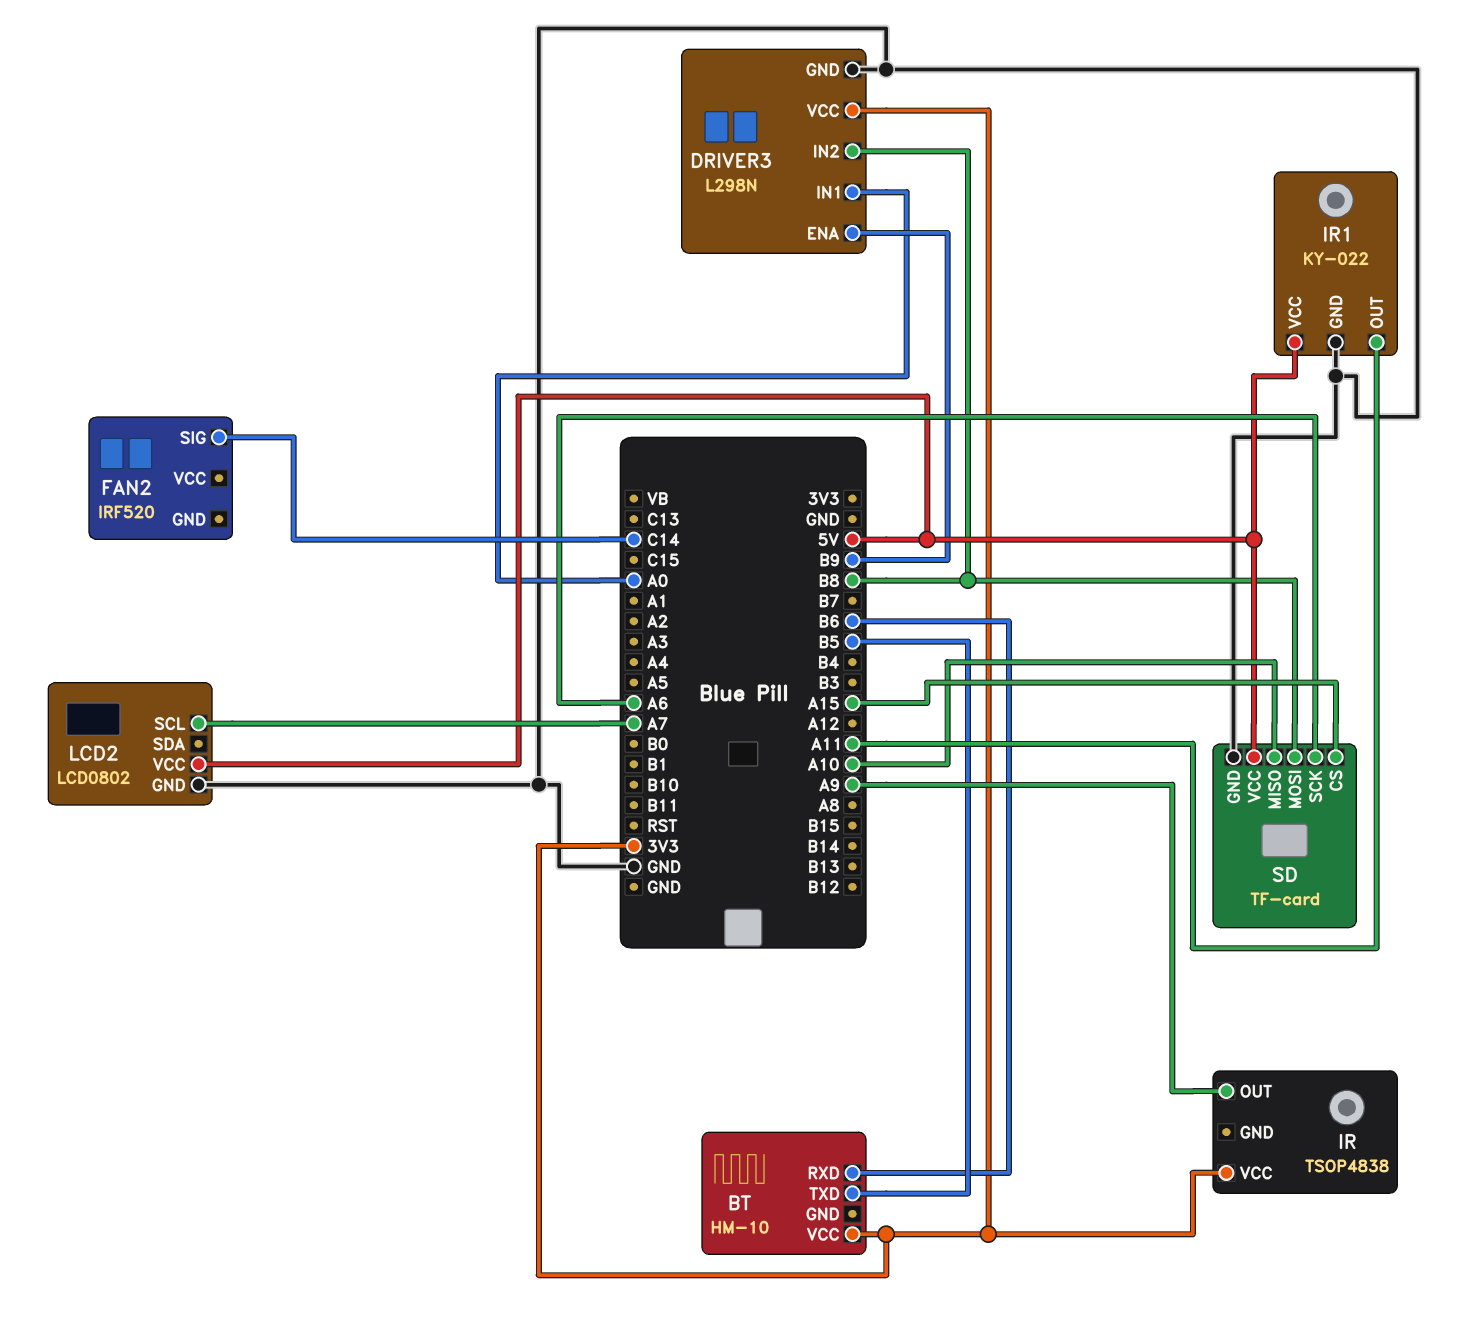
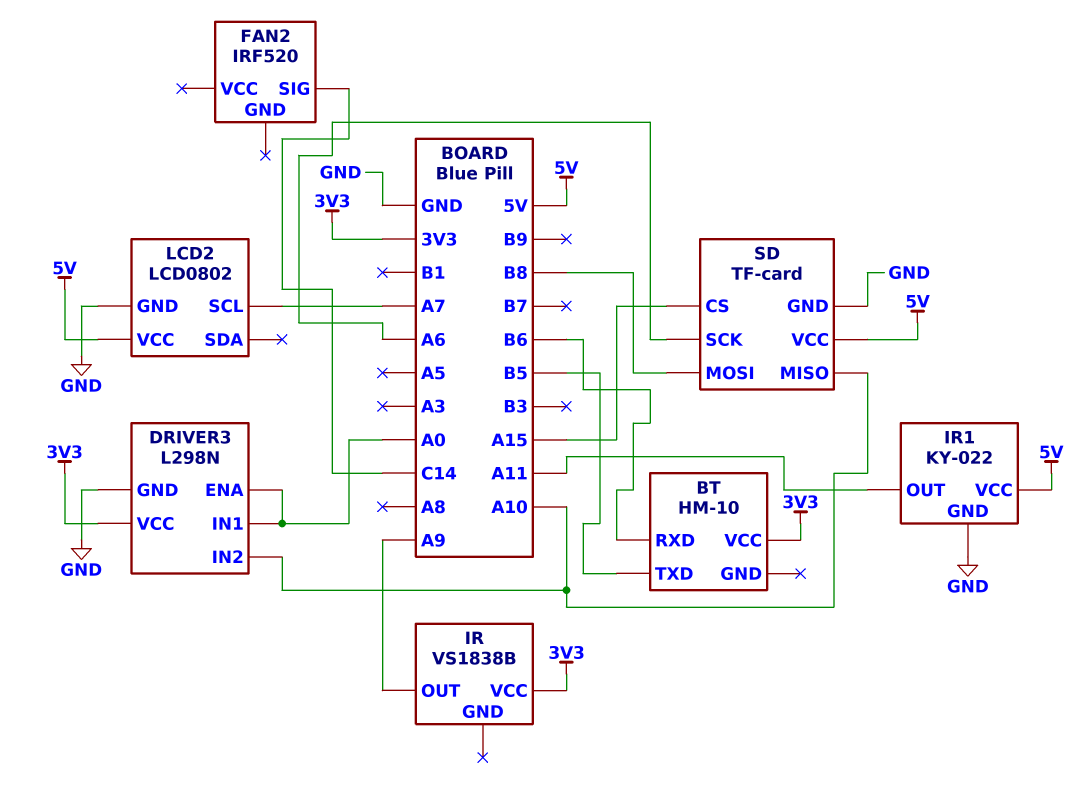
DRIVER3 pin ENA: B9 -> A0
DRIVER3 pin IN2: B8 -> A10
IR: TSOP4838 -> VS1838B

